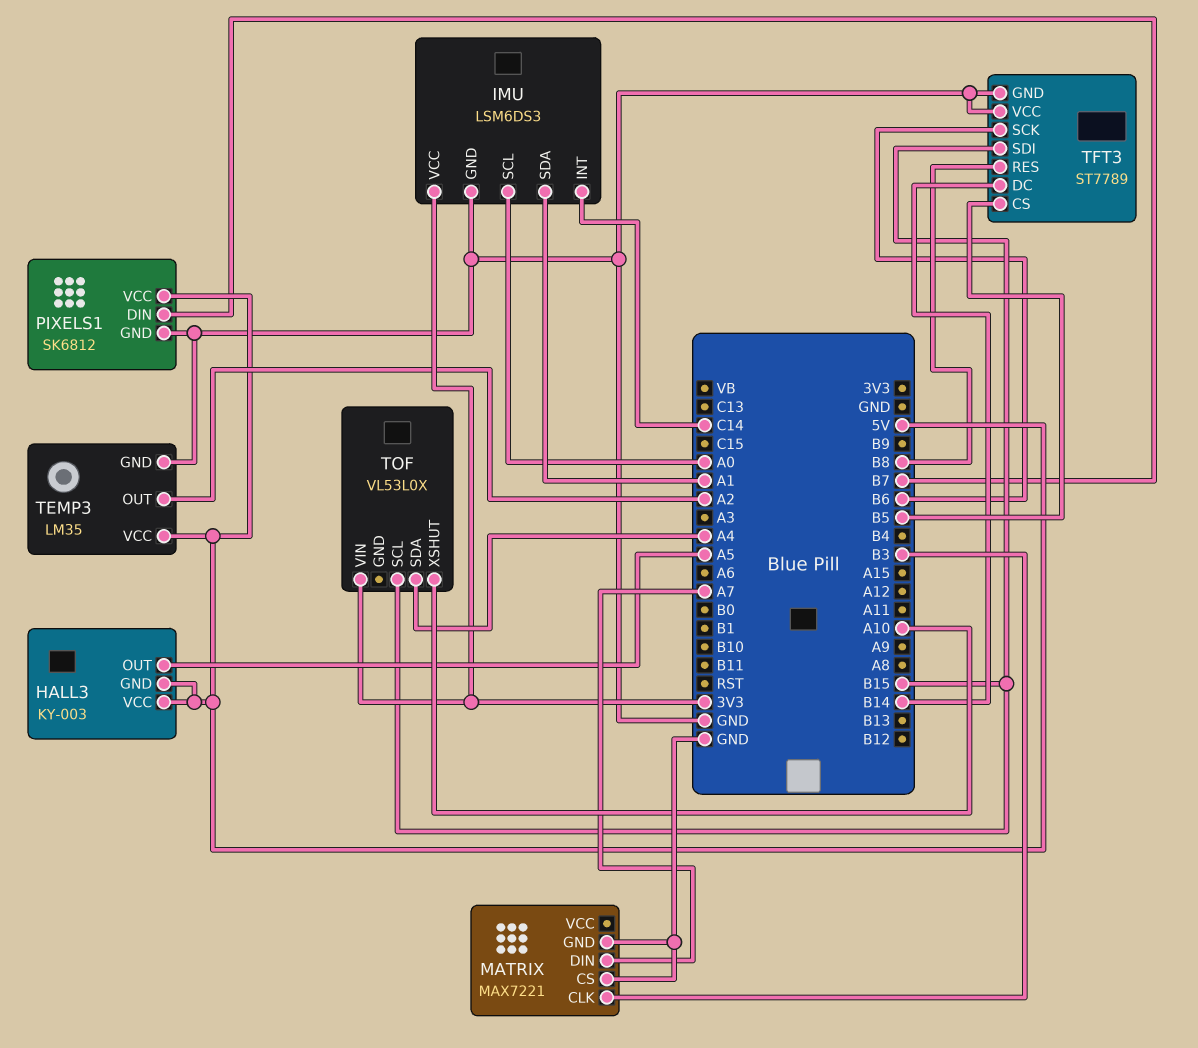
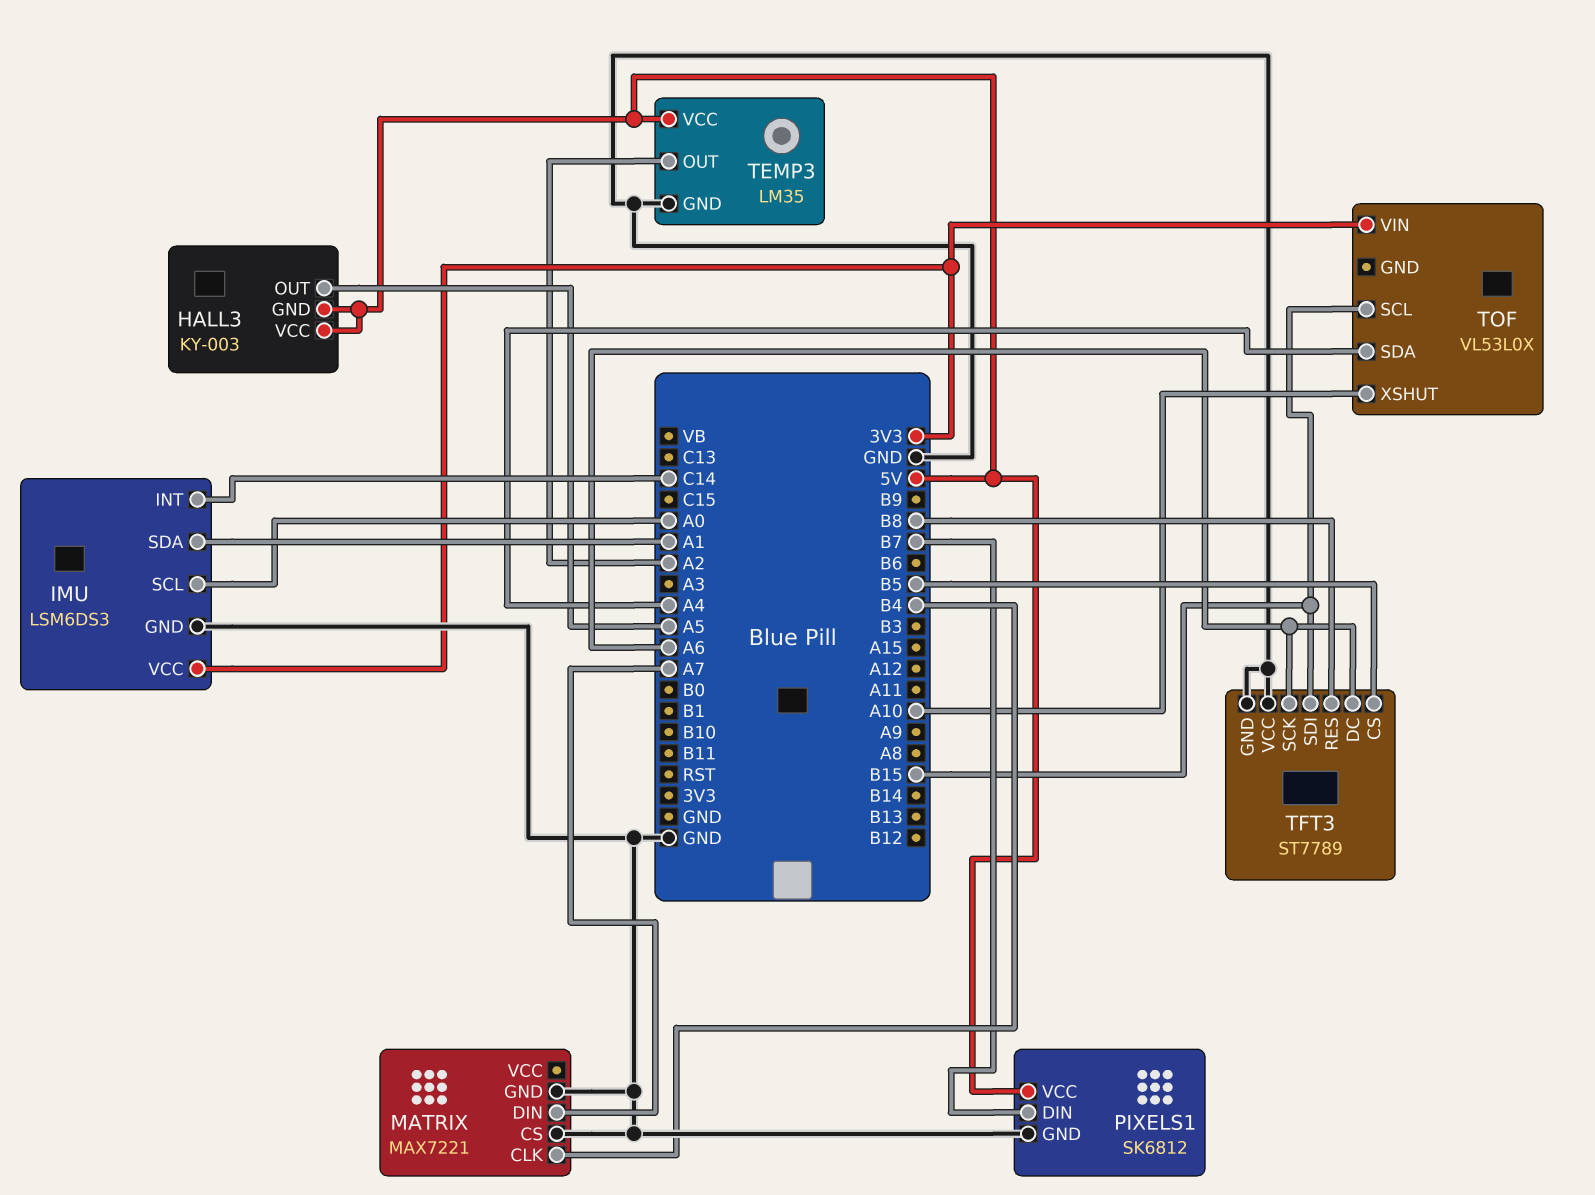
MATRIX pin CLK: B3 -> B4
TFT3 pin DC: B14 -> A6
TFT3 pin SCK: B6 -> A6

